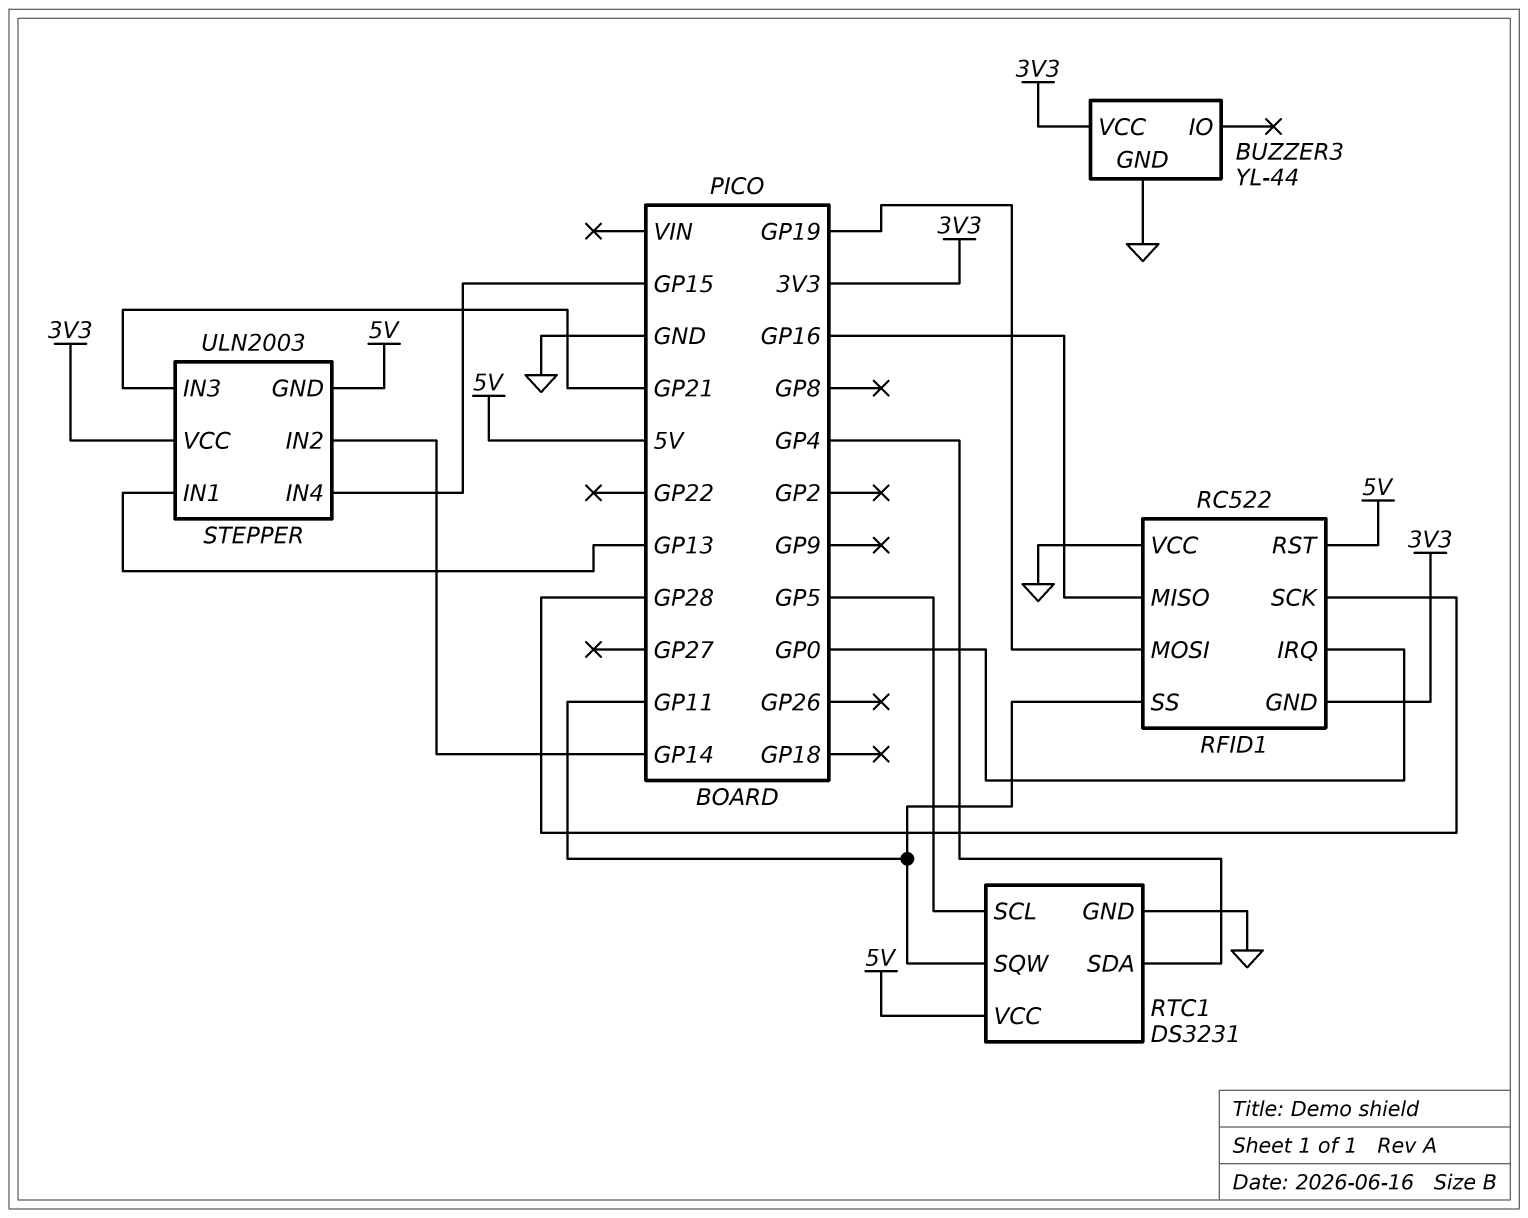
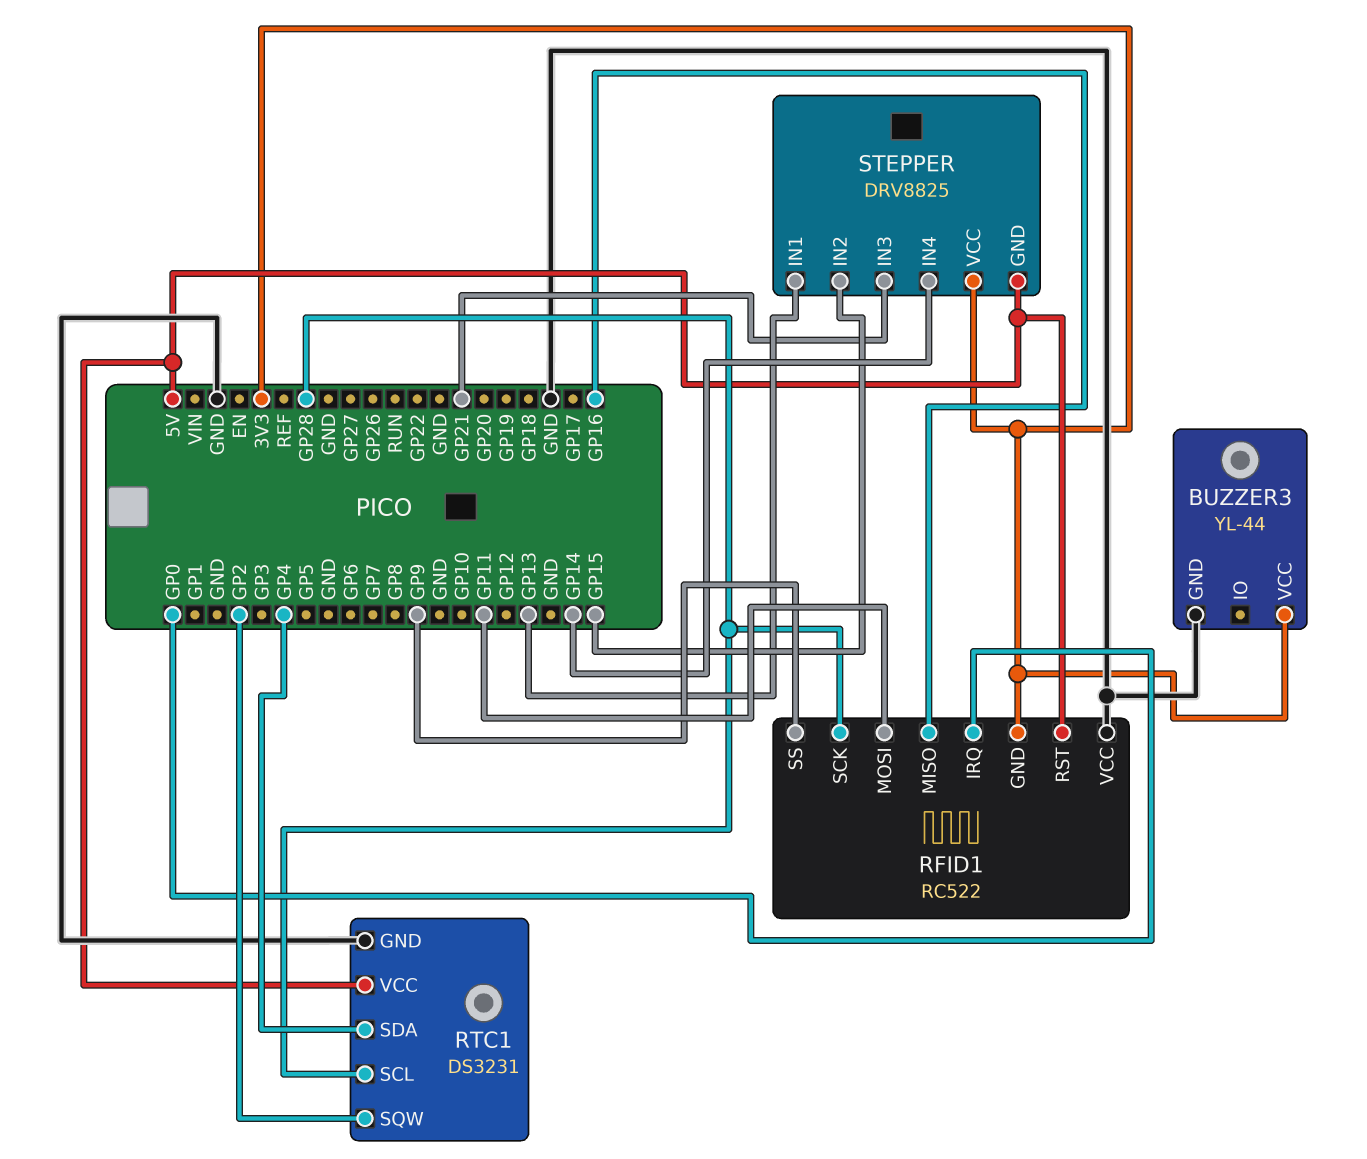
RFID1 pin MOSI: GP19 -> GP11
RFID1 pin SS: GP11 -> GP9
RTC1 pin SCL: GP5 -> GP28
RTC1 pin SQW: GP11 -> GP2
STEPPER: ULN2003 -> DRV8825
STEPPER pin IN2: GP14 -> GP15
STEPPER pin IN4: GP15 -> GP14

